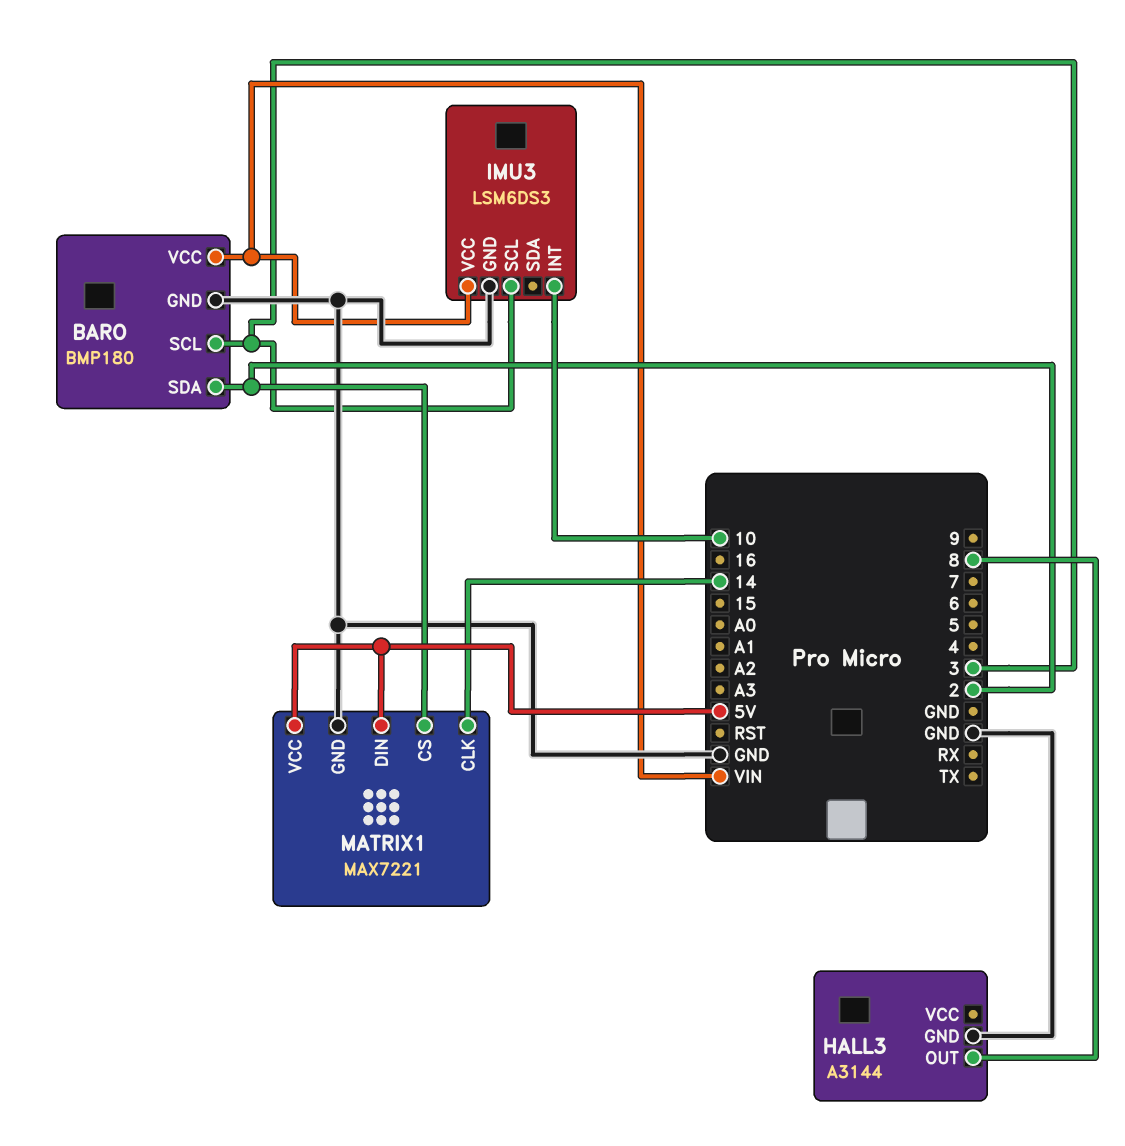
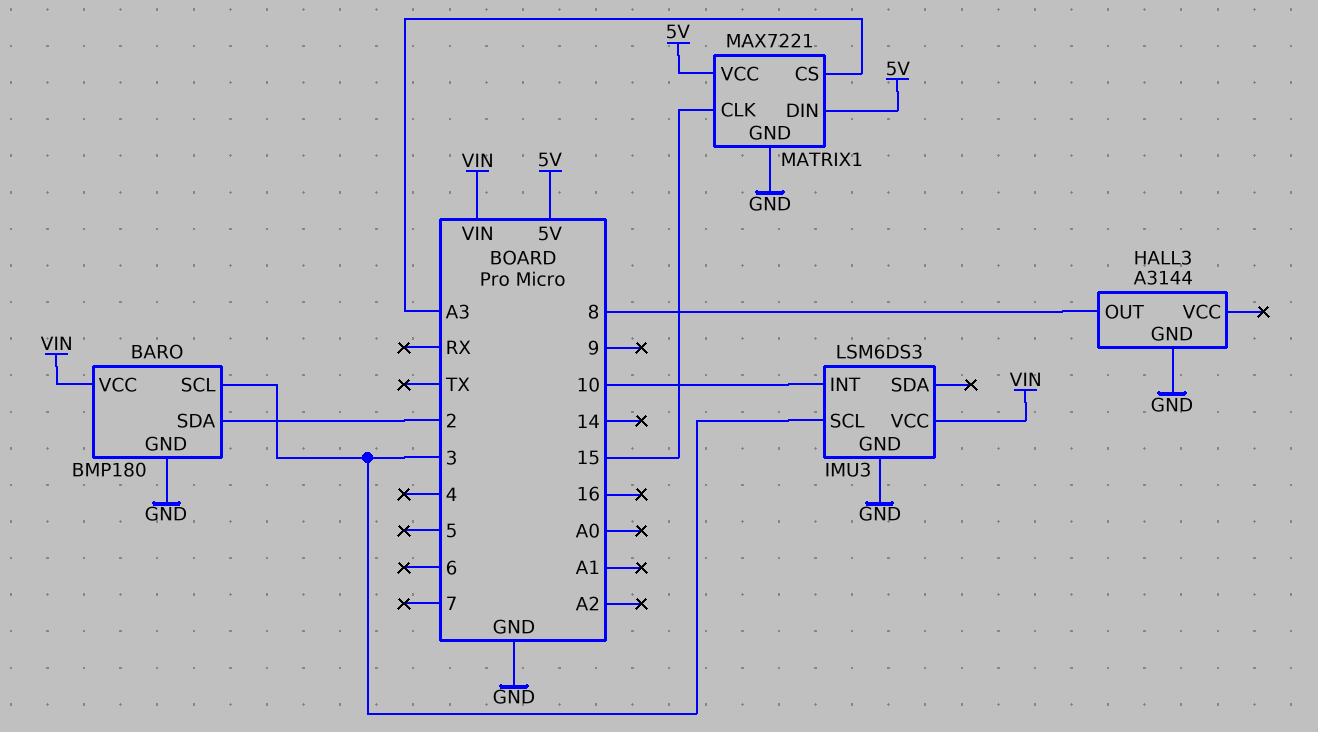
MATRIX1 pin CLK: 14 -> 15
MATRIX1 pin CS: 2 -> A3

